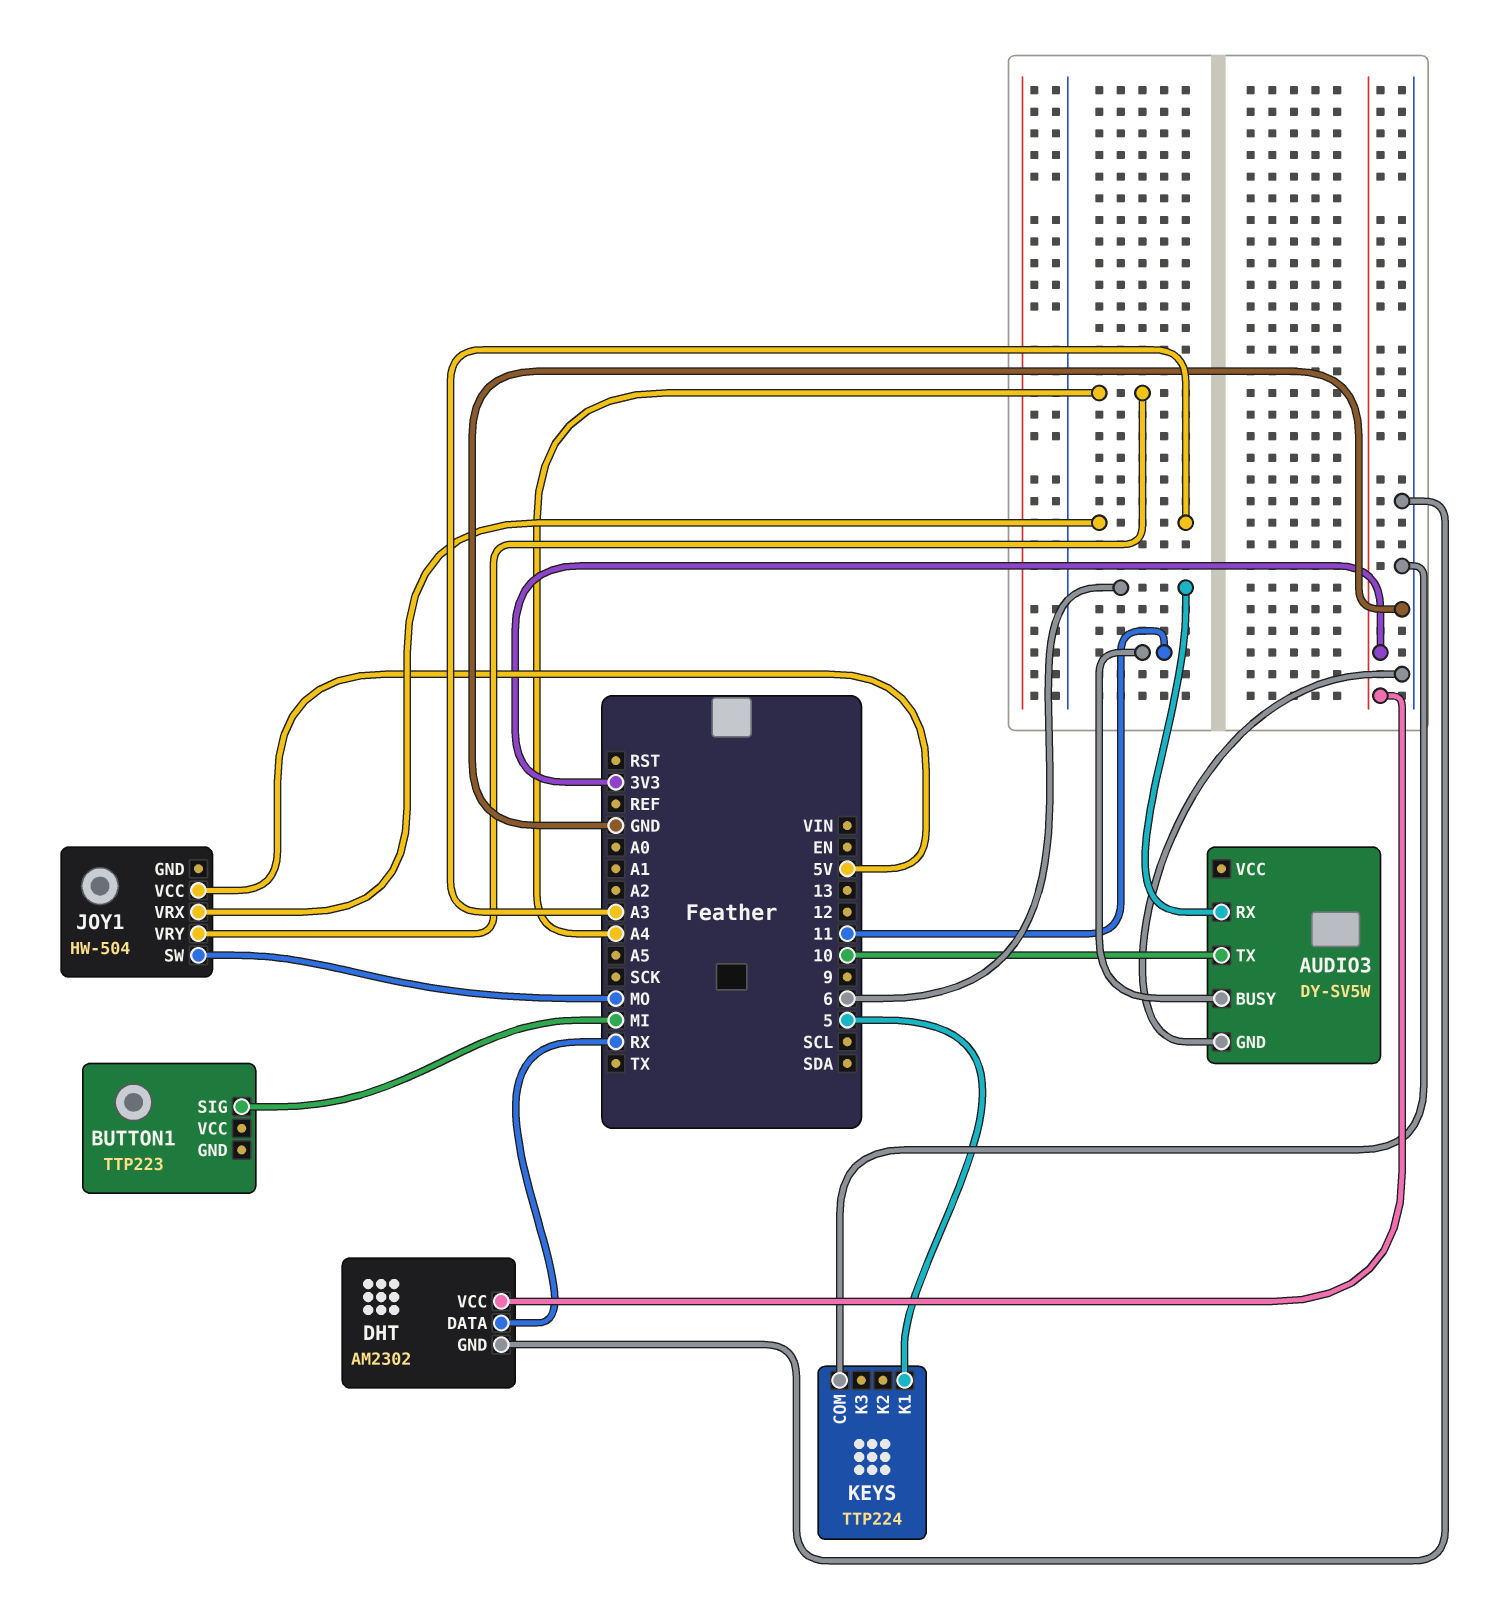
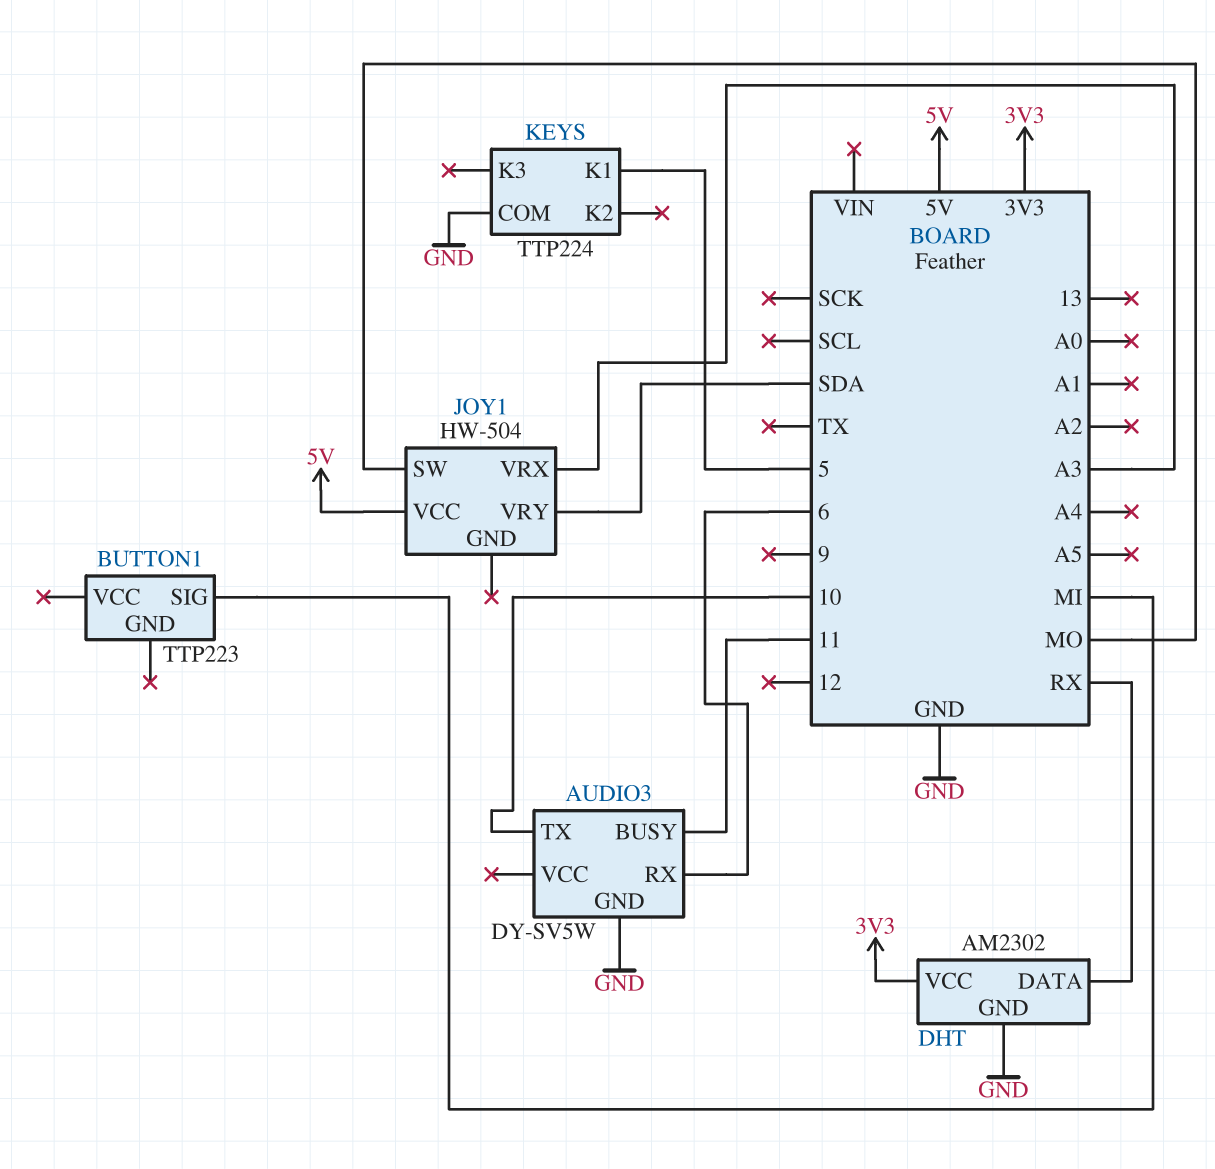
JOY1 pin VRY: A4 -> SDA

